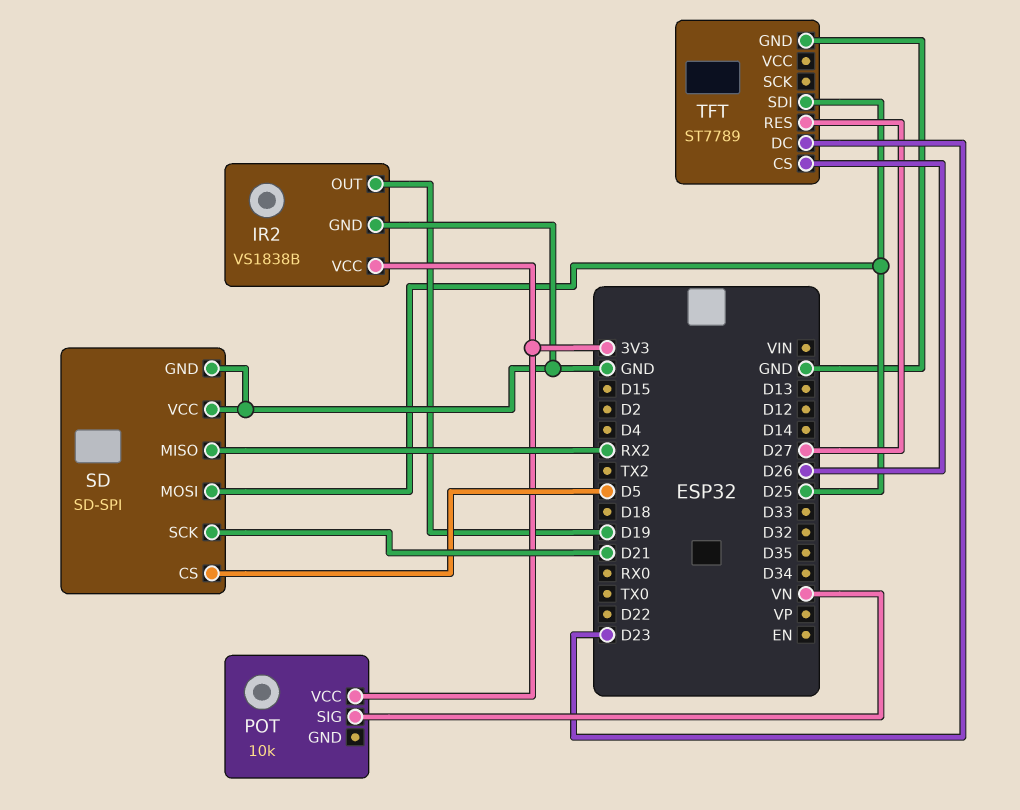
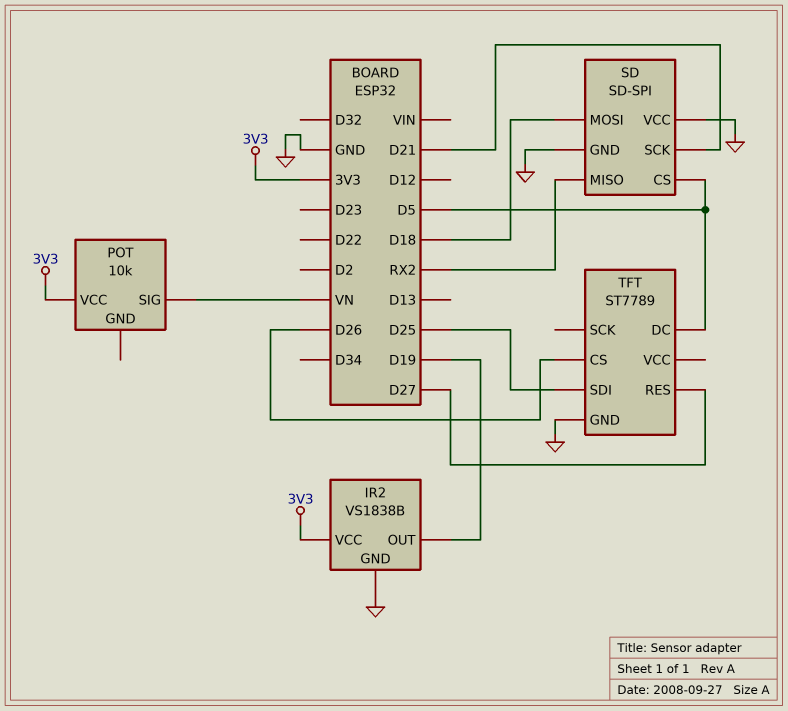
SD pin MOSI: D25 -> D18
TFT pin DC: D23 -> D5

